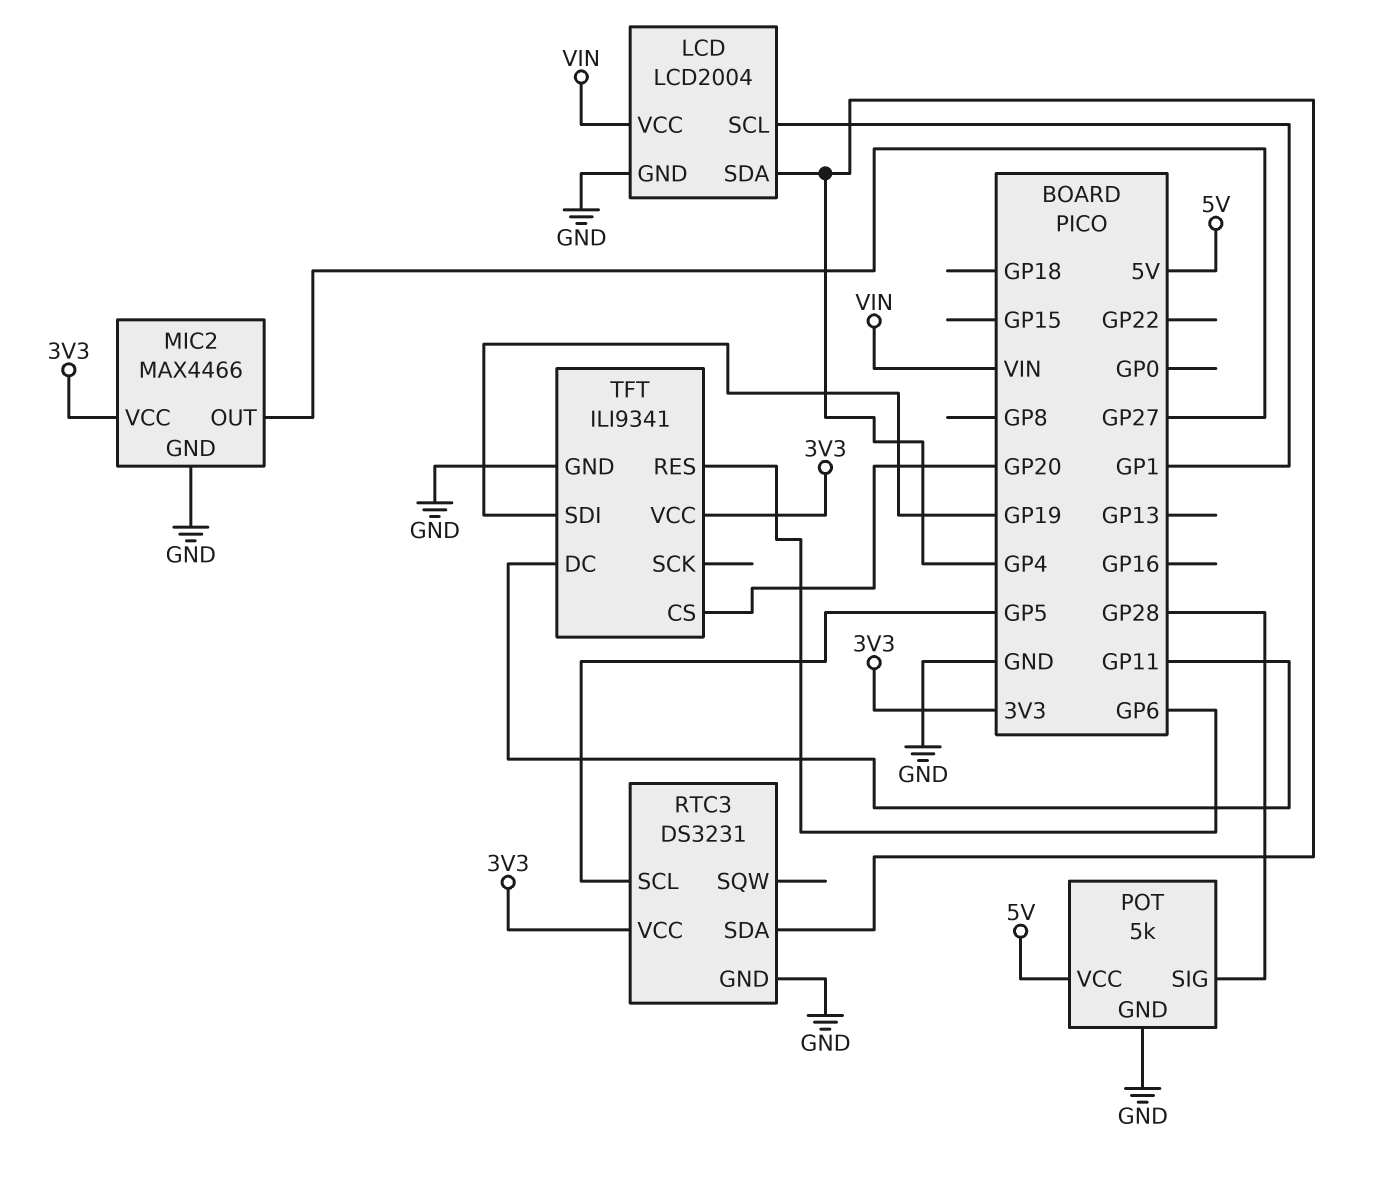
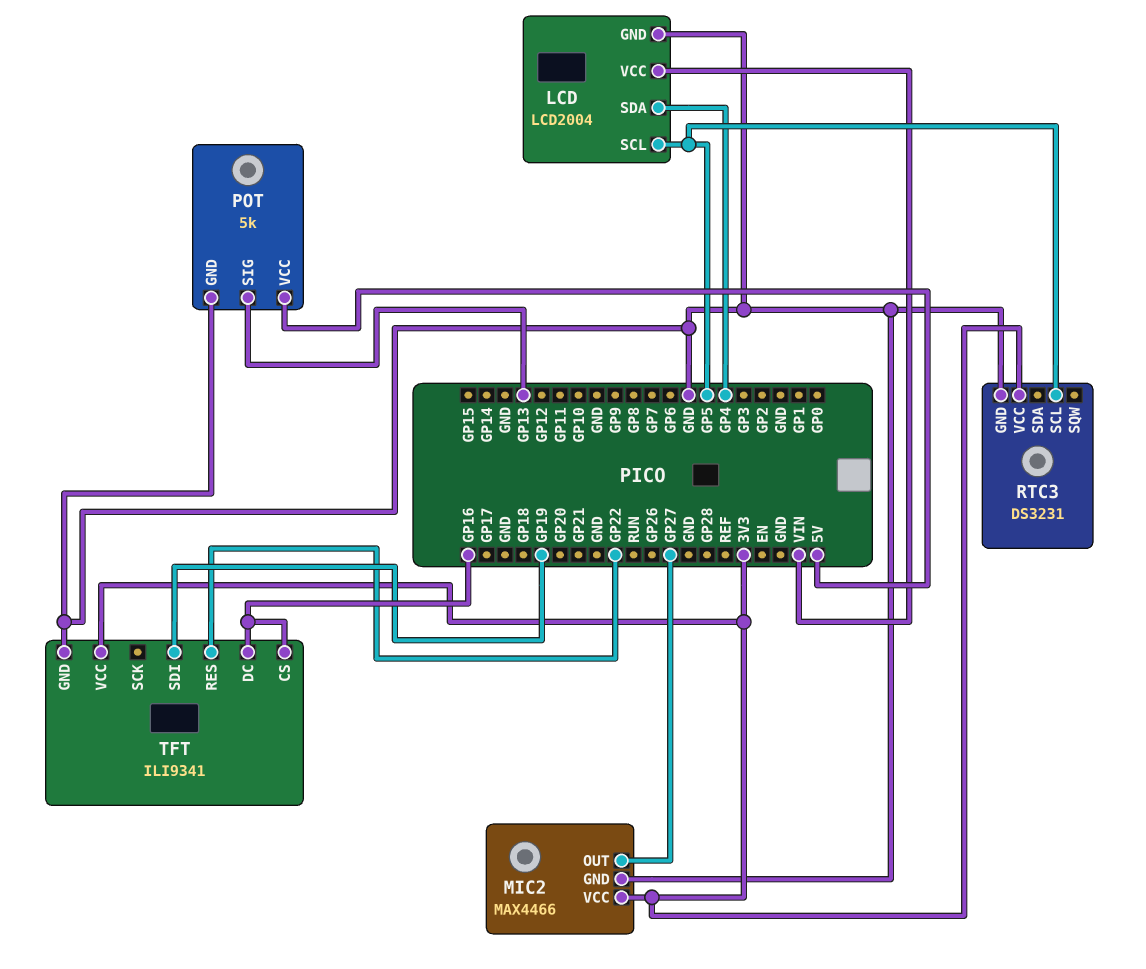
LCD pin SCL: GP1 -> GP5
POT pin SIG: GP28 -> GP13
RTC3 pin SDA: GP4 -> none
TFT pin CS: GP20 -> GP16
TFT pin DC: GP11 -> GP16
TFT pin RES: GP6 -> GP22

